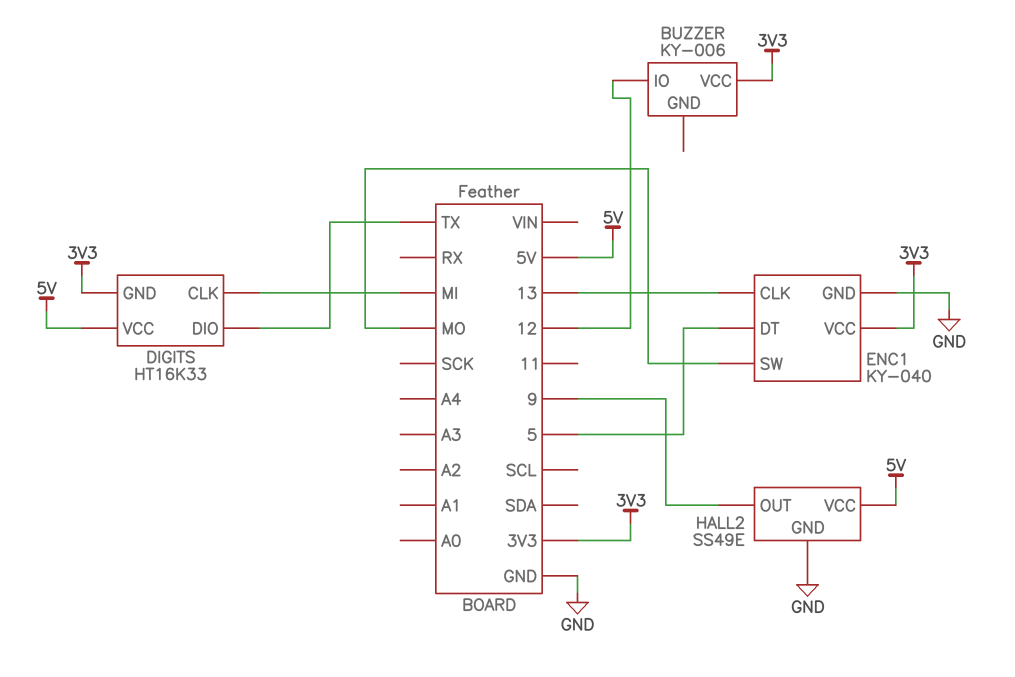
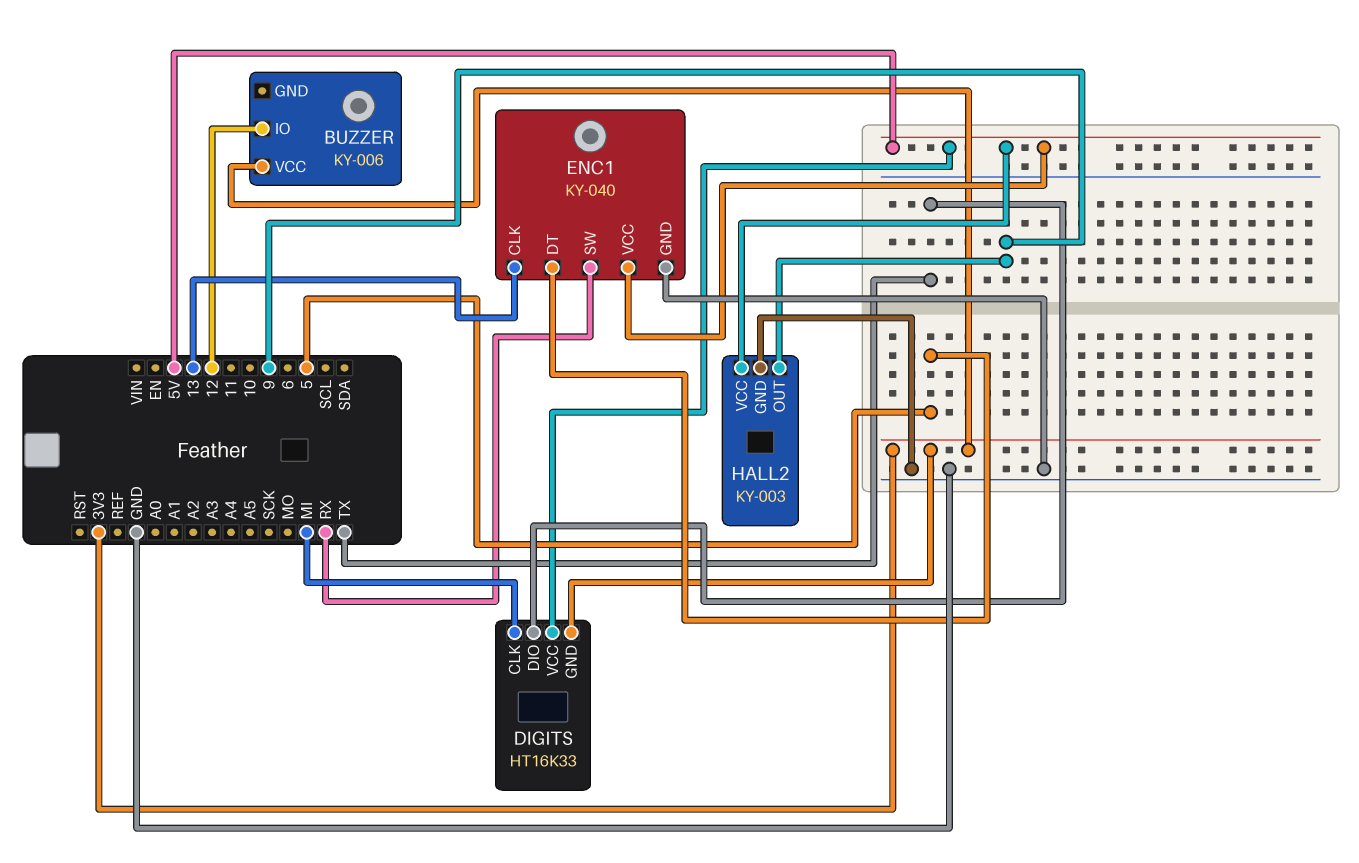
ENC1 pin SW: MO -> RX
ENC1 pin VCC: 3V3 -> 5V
HALL2: SS49E -> KY-003

